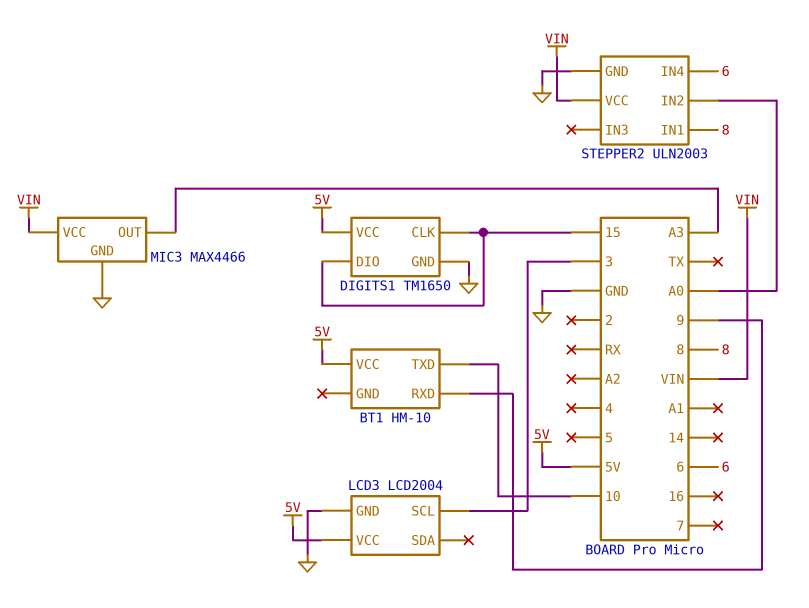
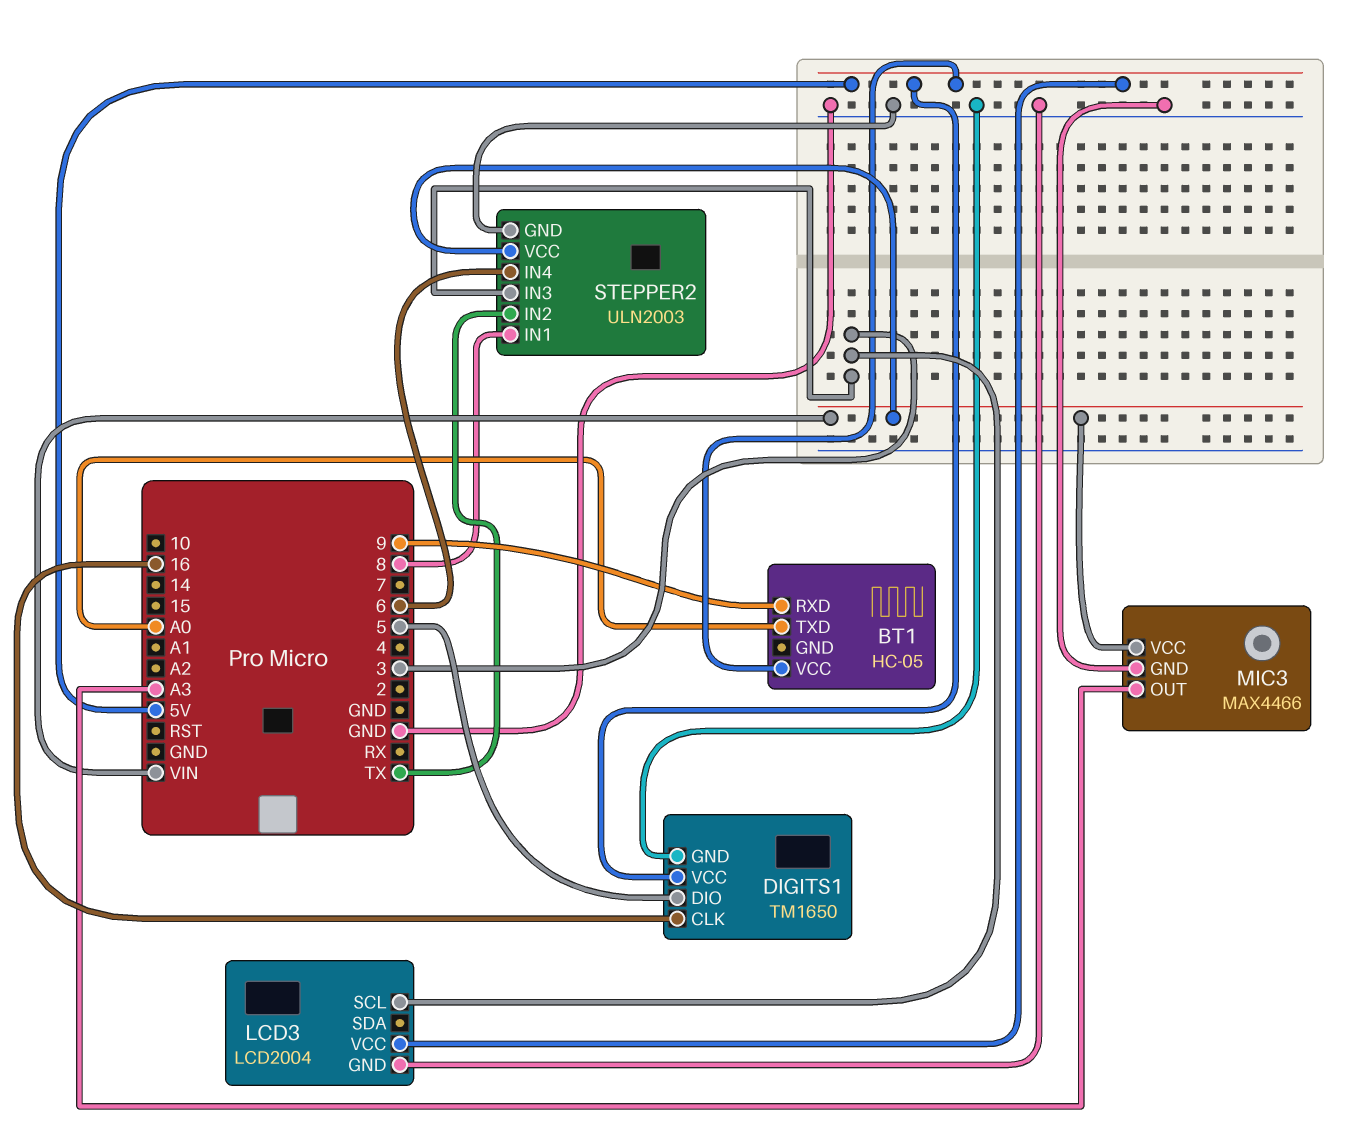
BT1: HM-10 -> HC-05
BT1 pin TXD: 10 -> A0
DIGITS1 pin CLK: 15 -> 16
DIGITS1 pin DIO: 15 -> 5
STEPPER2 pin IN2: A0 -> TX
STEPPER2 pin IN3: none -> 3

